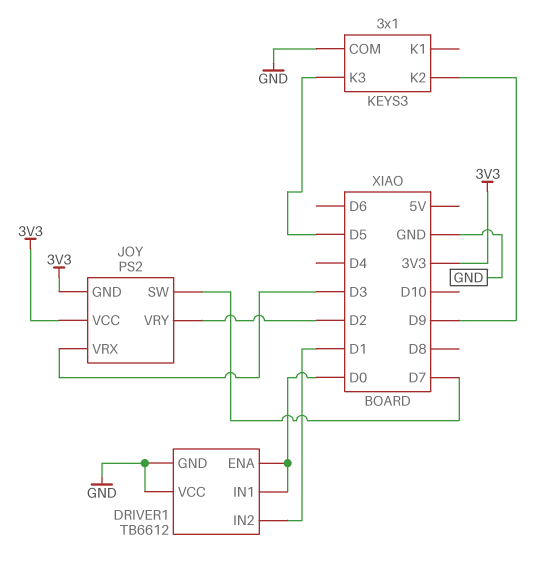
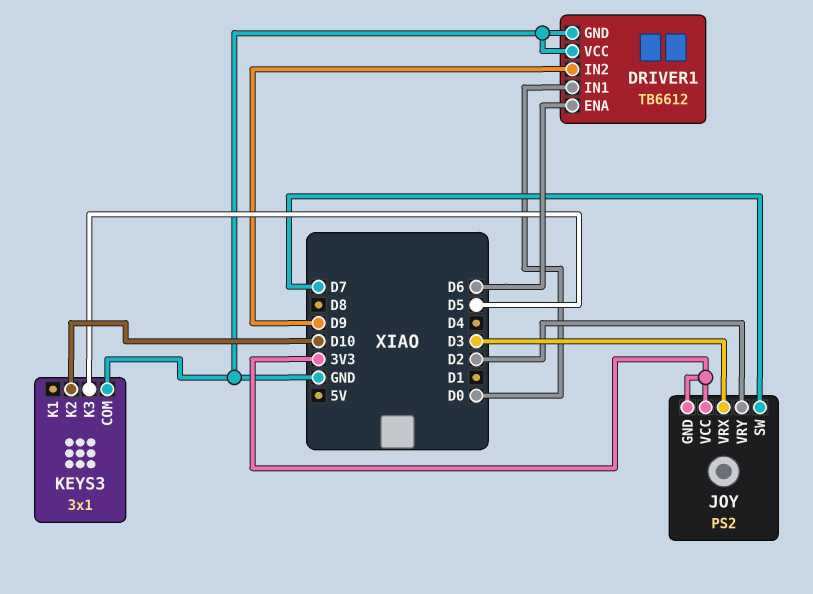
DRIVER1 pin ENA: D0 -> D6
DRIVER1 pin IN2: D1 -> D9
KEYS3 pin K2: D9 -> D10

